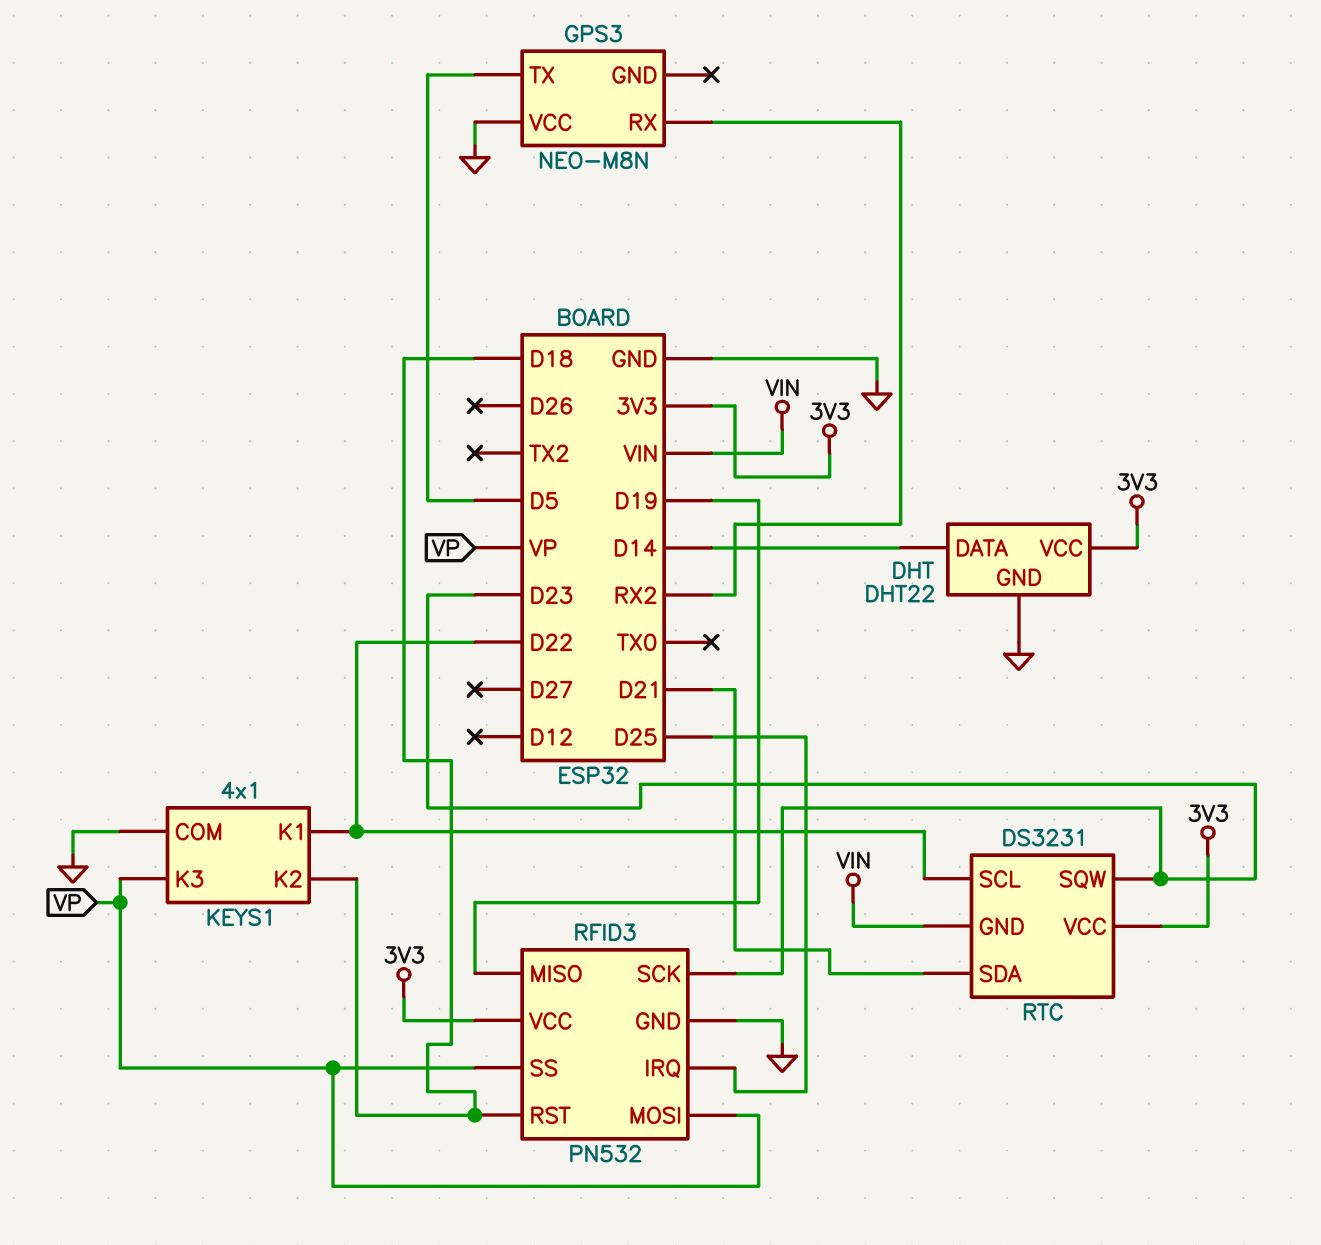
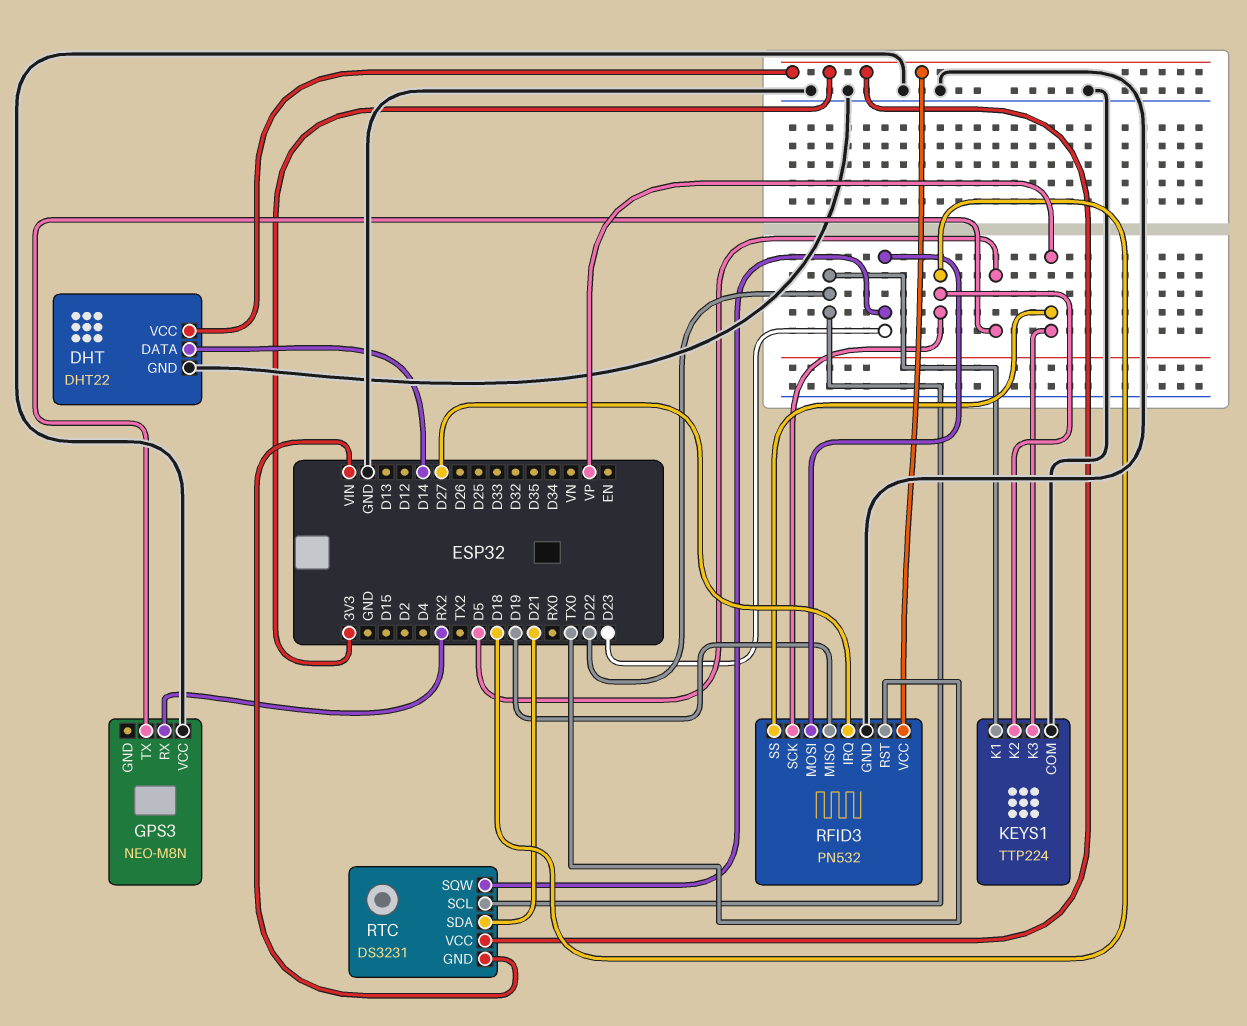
KEYS1: 4x1 -> TTP224
RFID3 pin IRQ: D25 -> D27
RFID3 pin MOSI: VP -> D23
RFID3 pin RST: D18 -> TX0
RFID3 pin SCK: D23 -> D18

